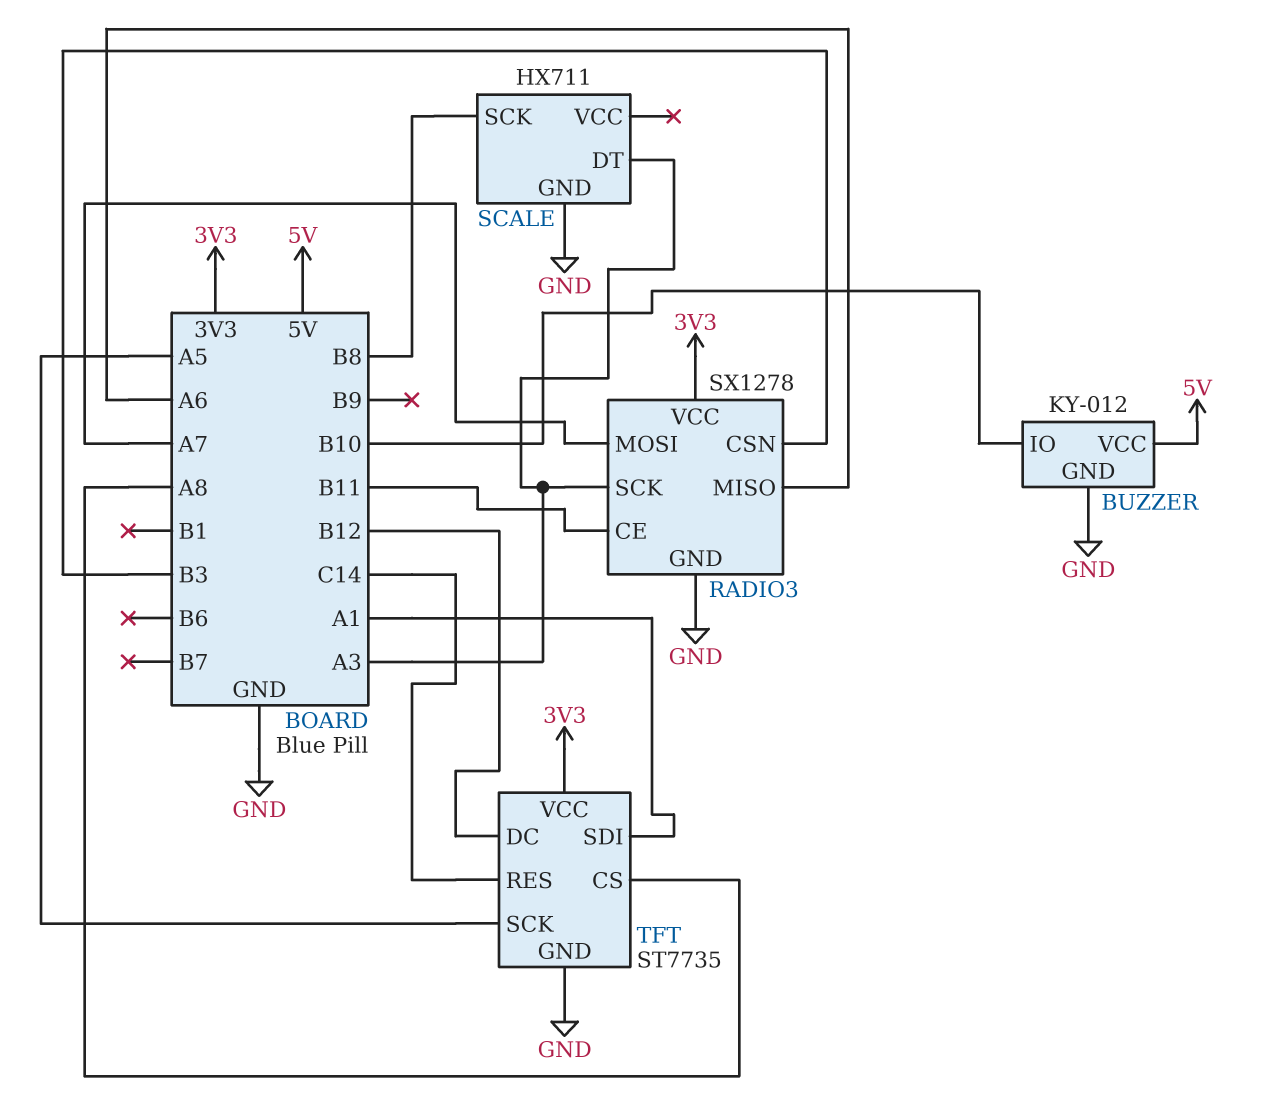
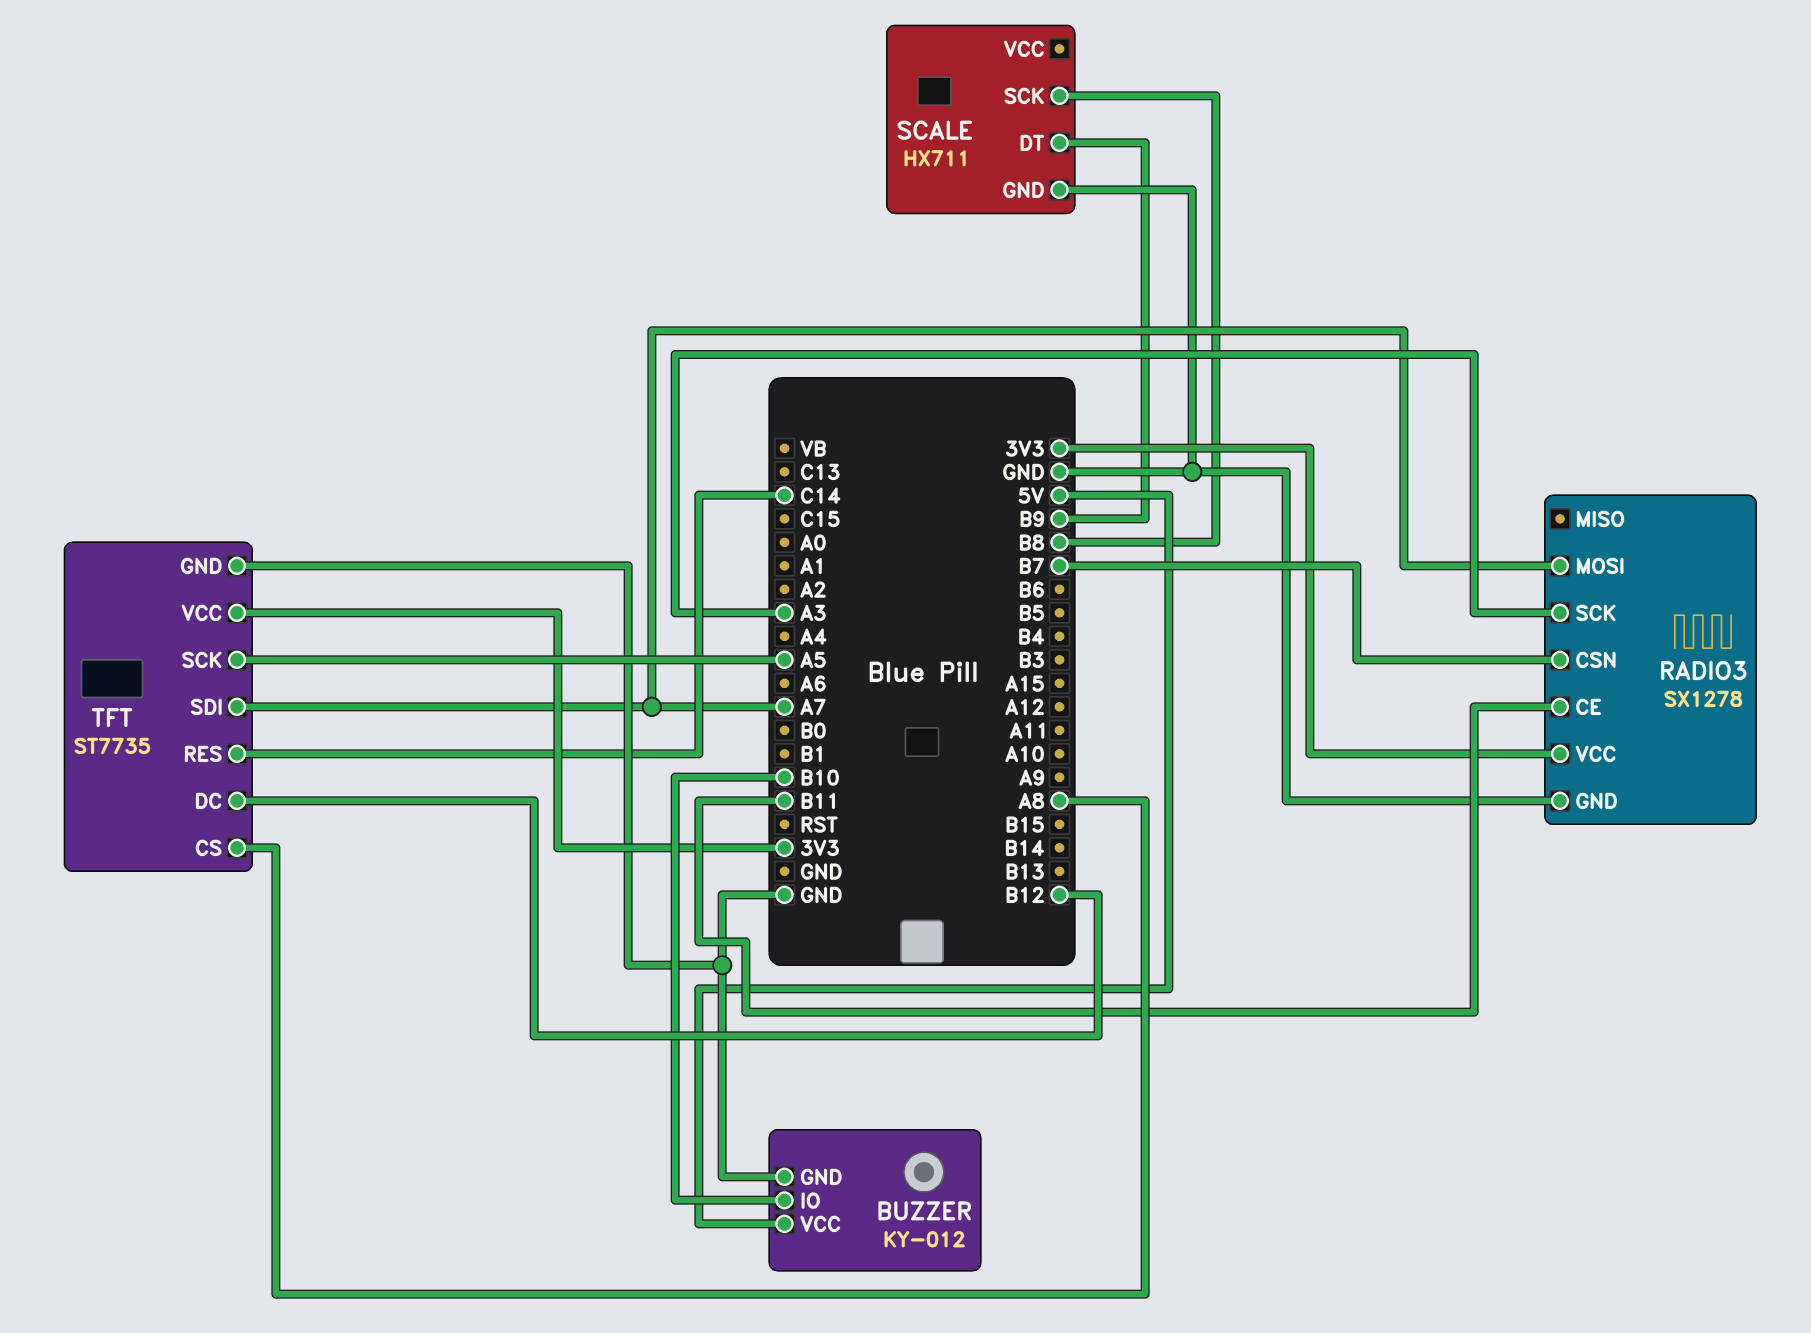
RADIO3 pin CSN: B3 -> B7
RADIO3 pin MISO: A6 -> none
SCALE pin DT: A3 -> B9
TFT pin SDI: A1 -> A7

